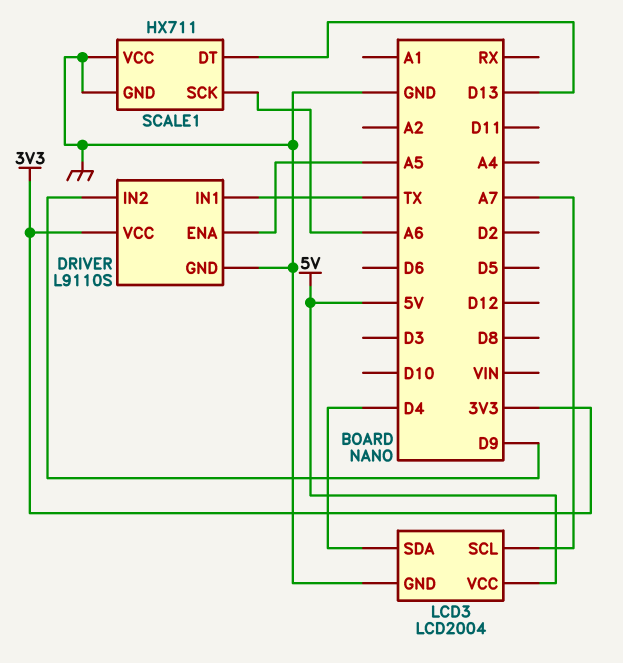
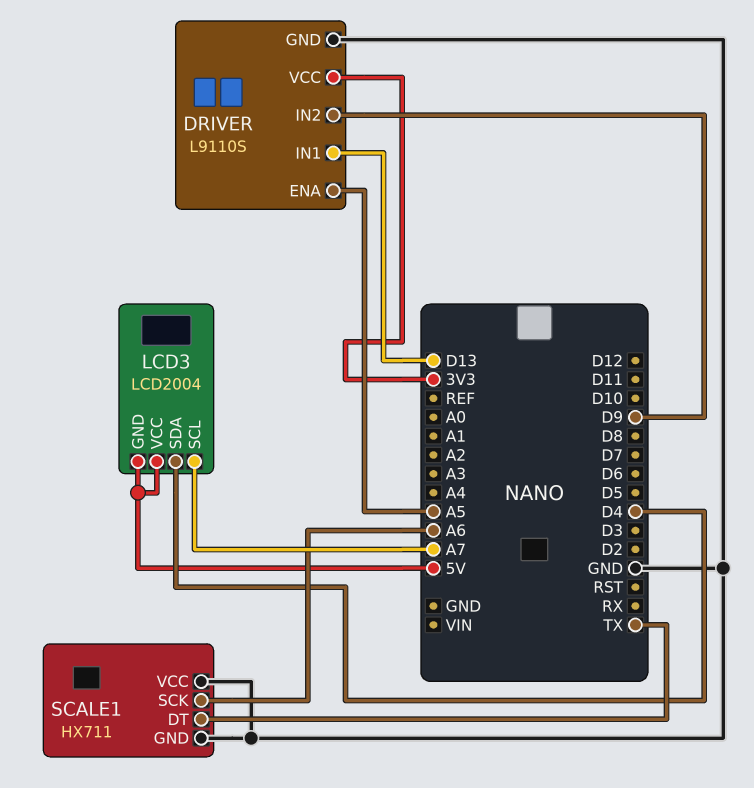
DRIVER pin IN1: TX -> D13
LCD3 pin GND: GND -> 5V
SCALE1 pin DT: D13 -> TX

